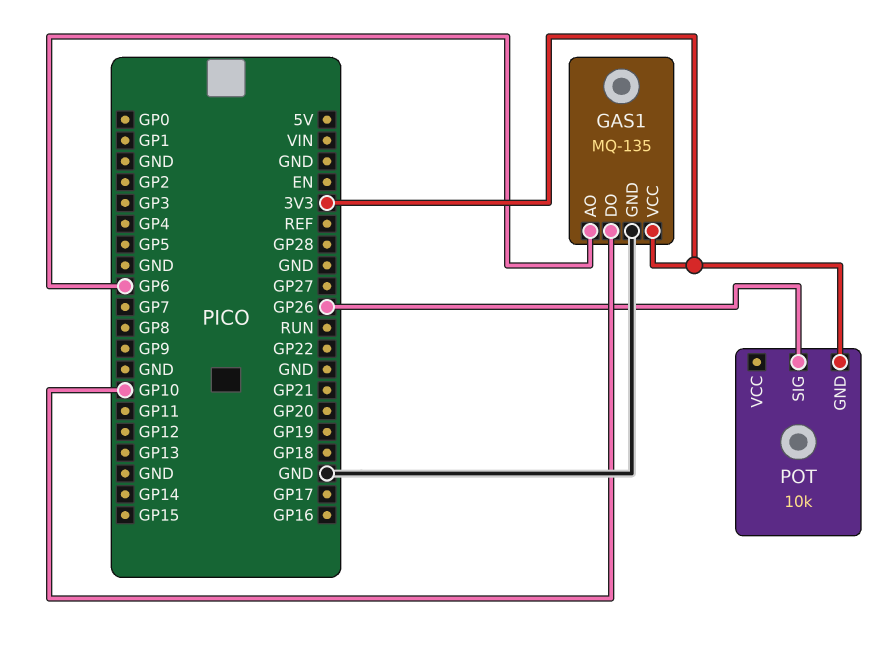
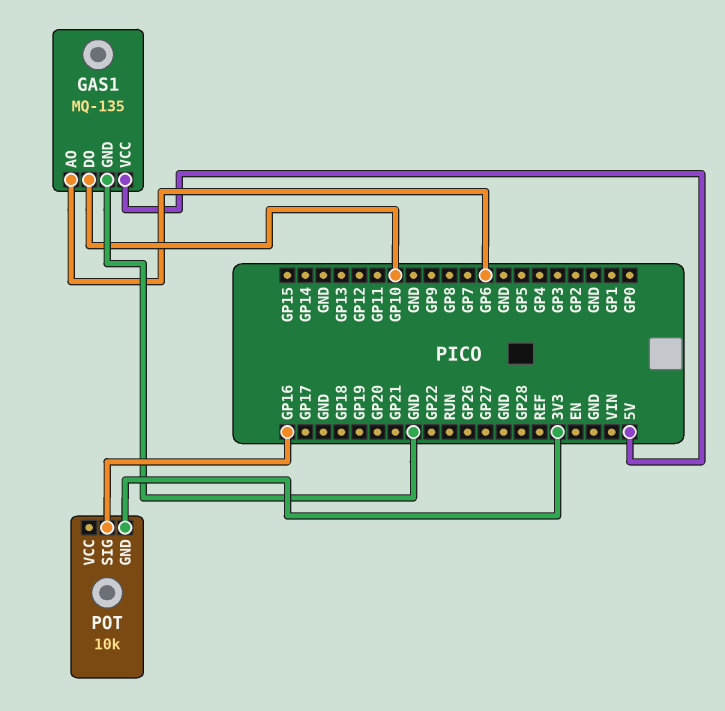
GAS1 pin VCC: 3V3 -> 5V
POT pin SIG: GP26 -> GP16

